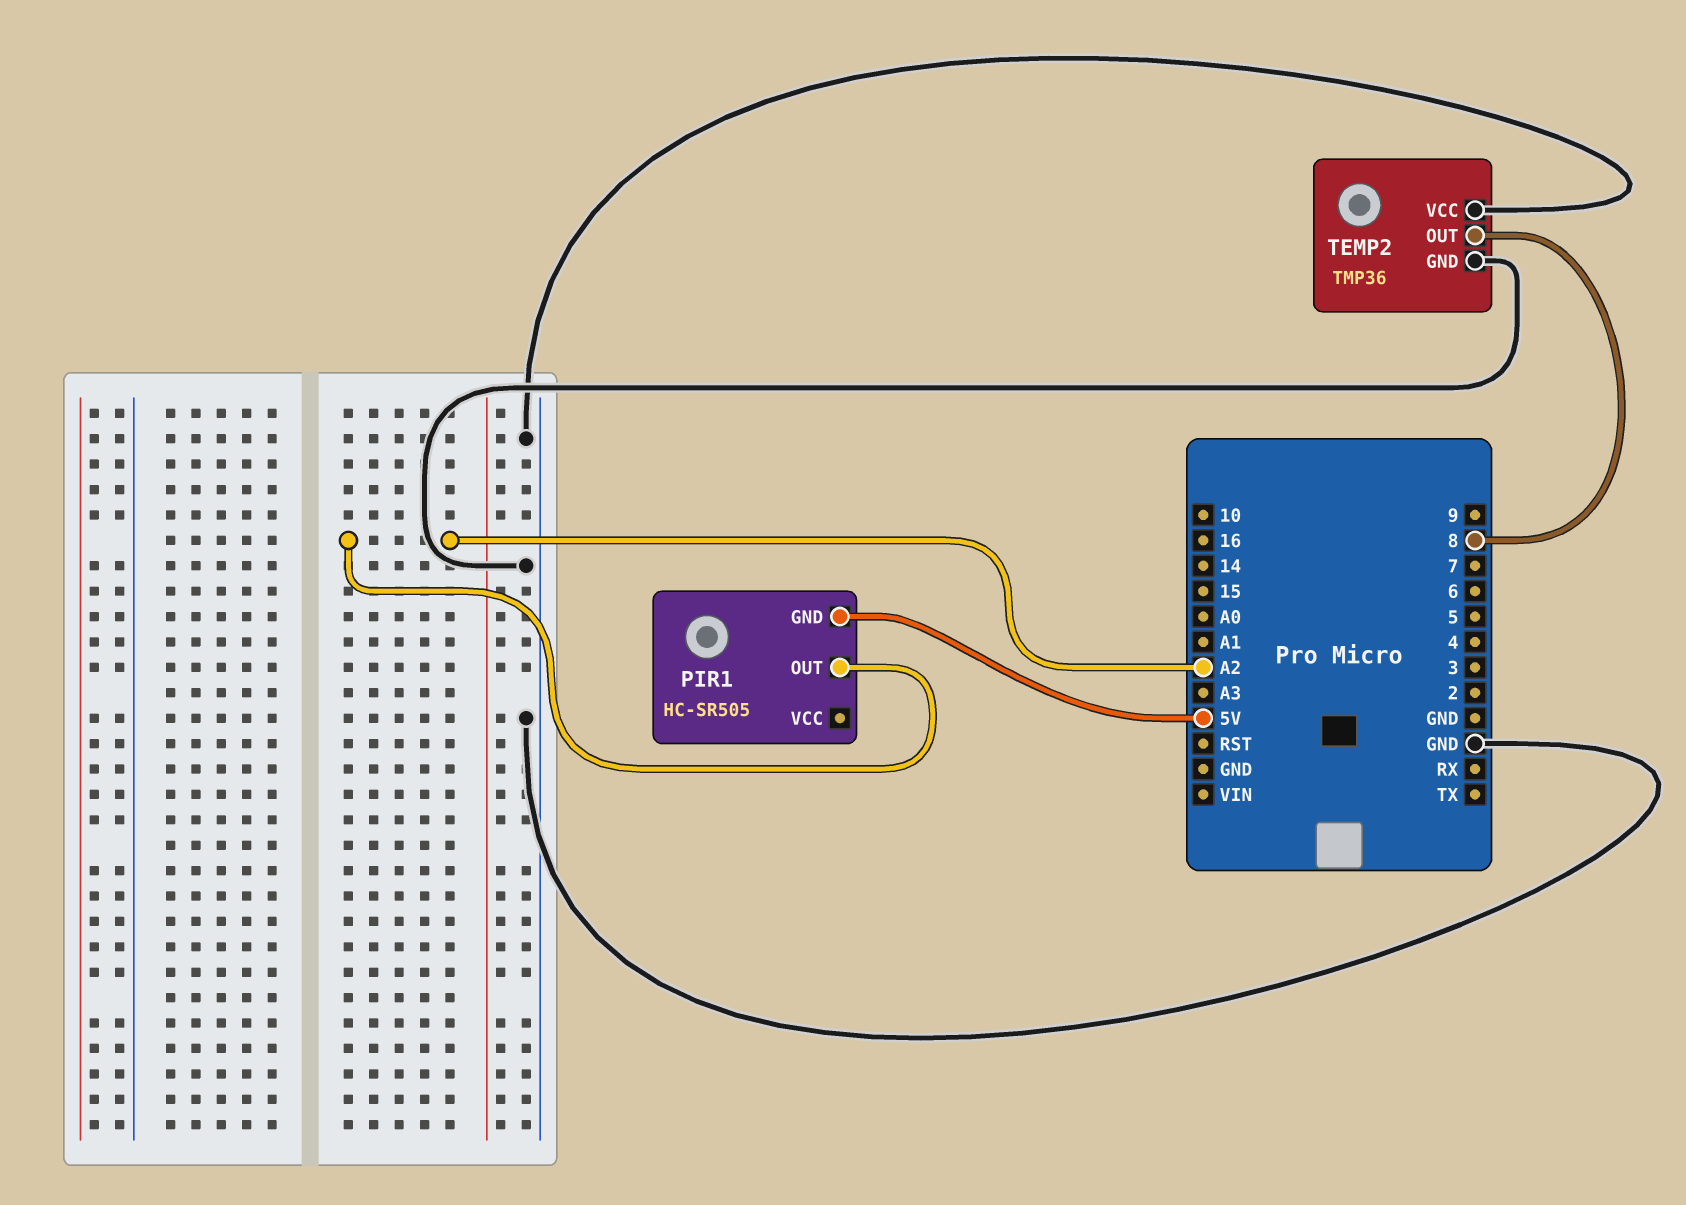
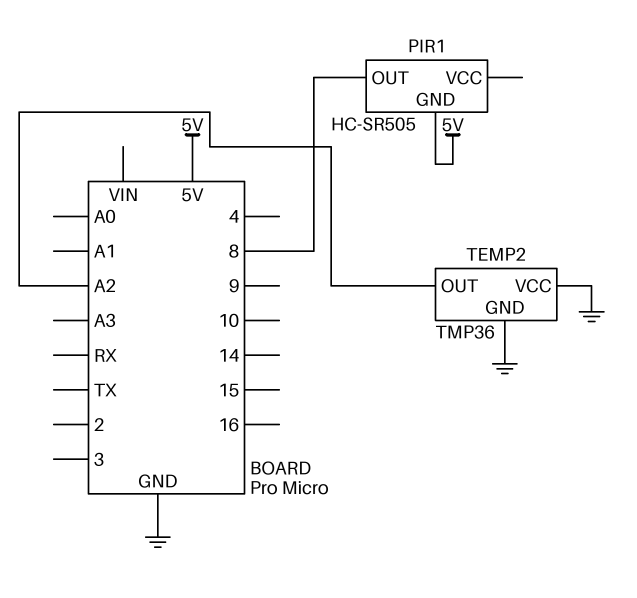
PIR1 pin OUT: A2 -> 8
TEMP2 pin OUT: 8 -> A2

